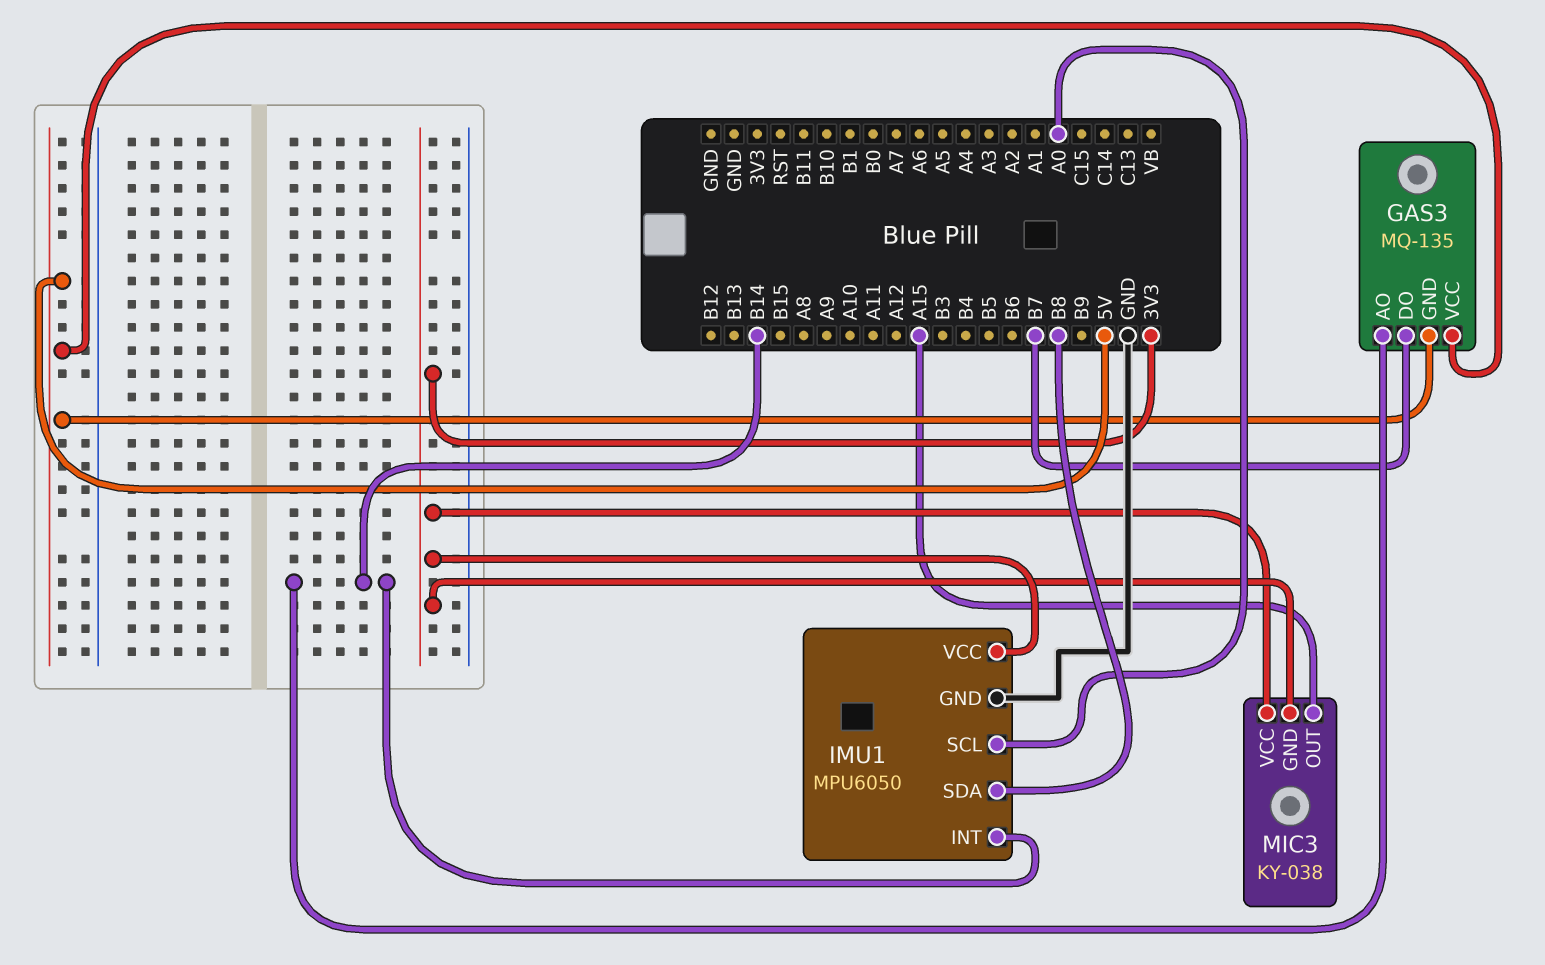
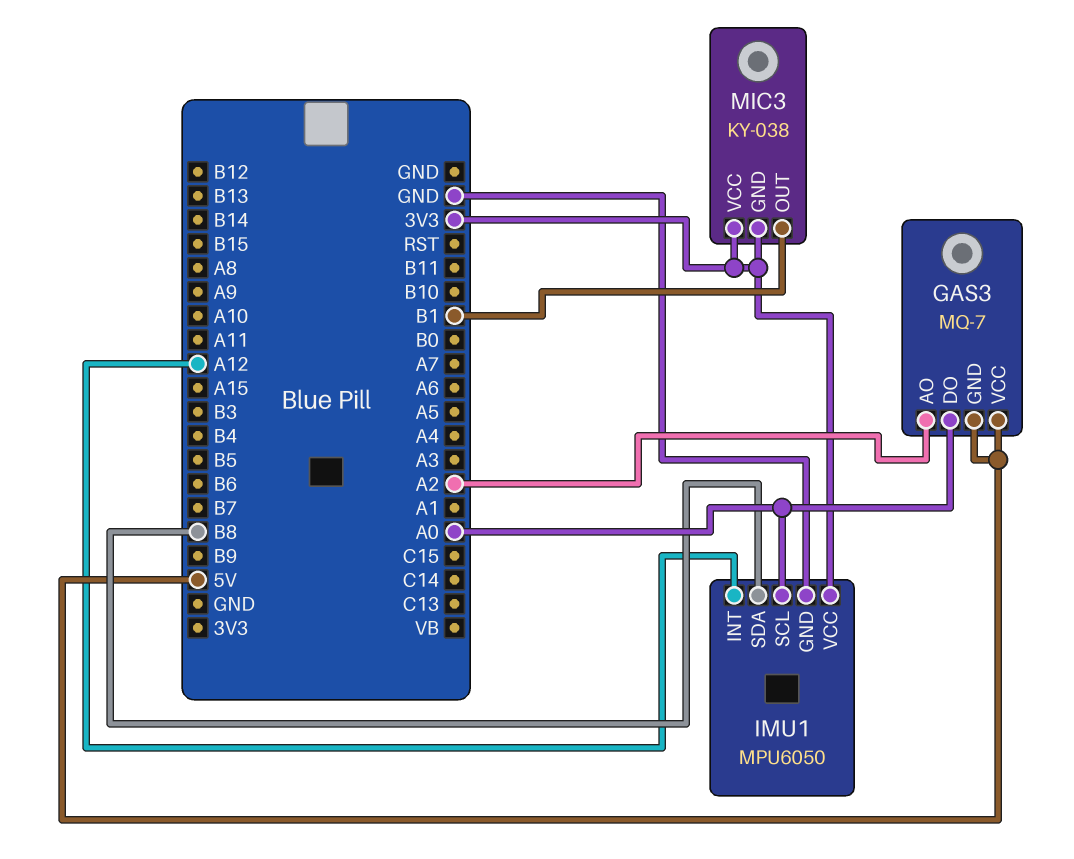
GAS3: MQ-135 -> MQ-7
GAS3 pin AO: B14 -> A2
GAS3 pin DO: B7 -> A0
IMU1 pin INT: B14 -> A12
MIC3 pin OUT: A15 -> B1

